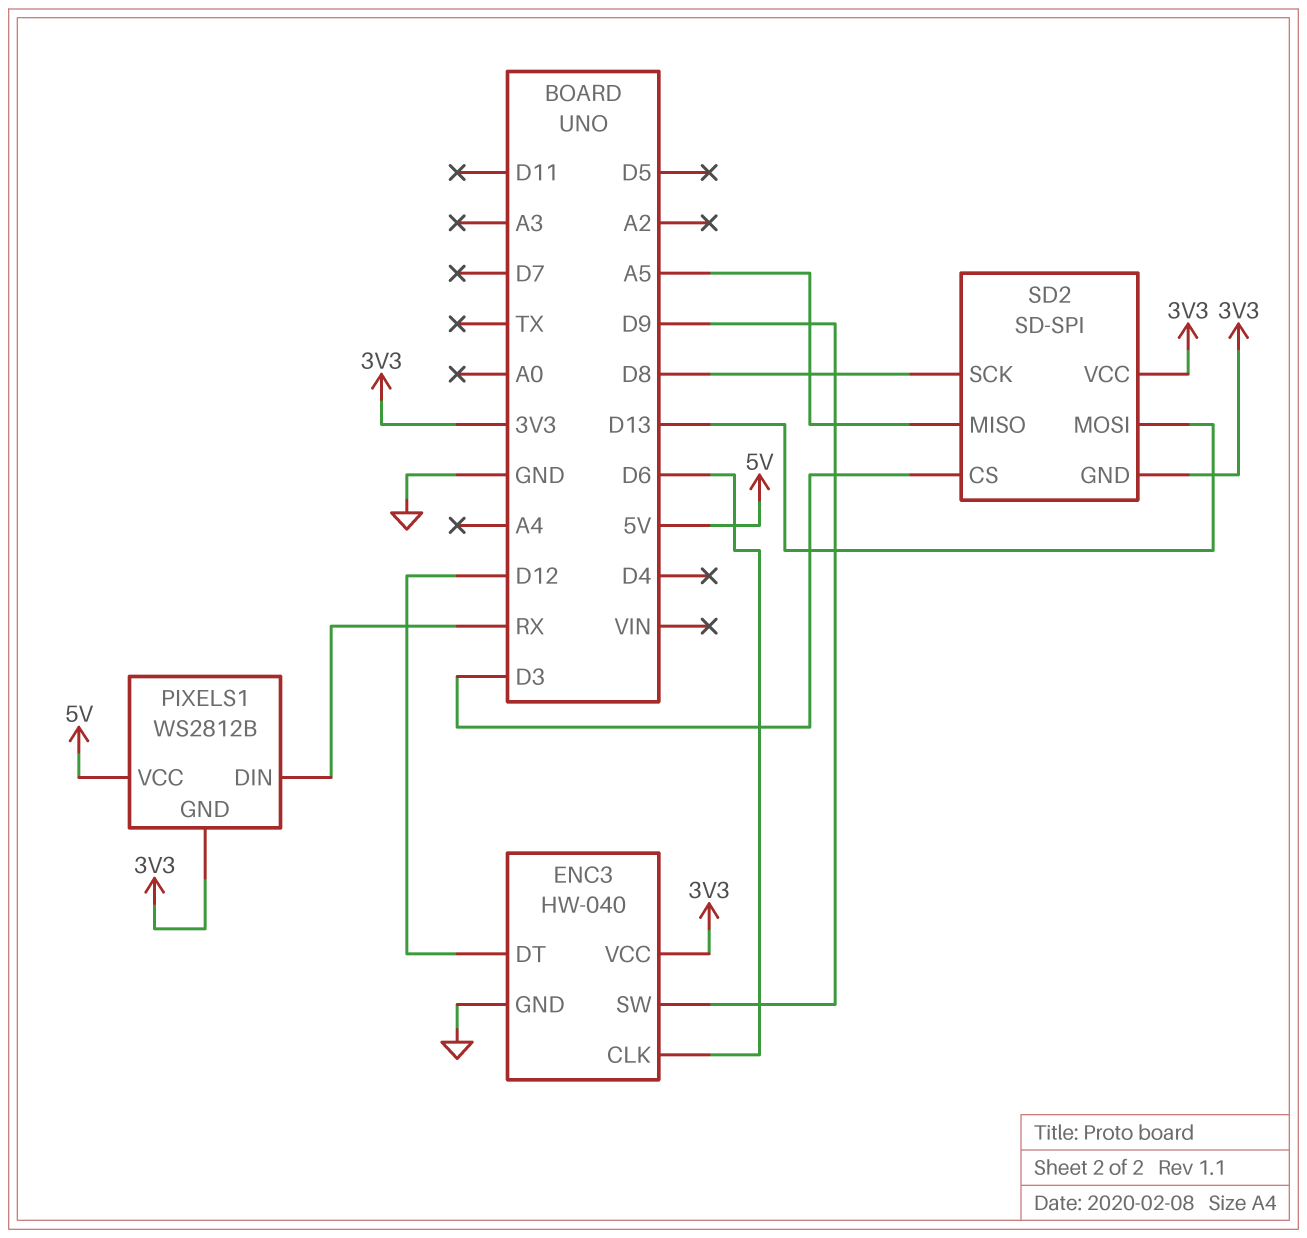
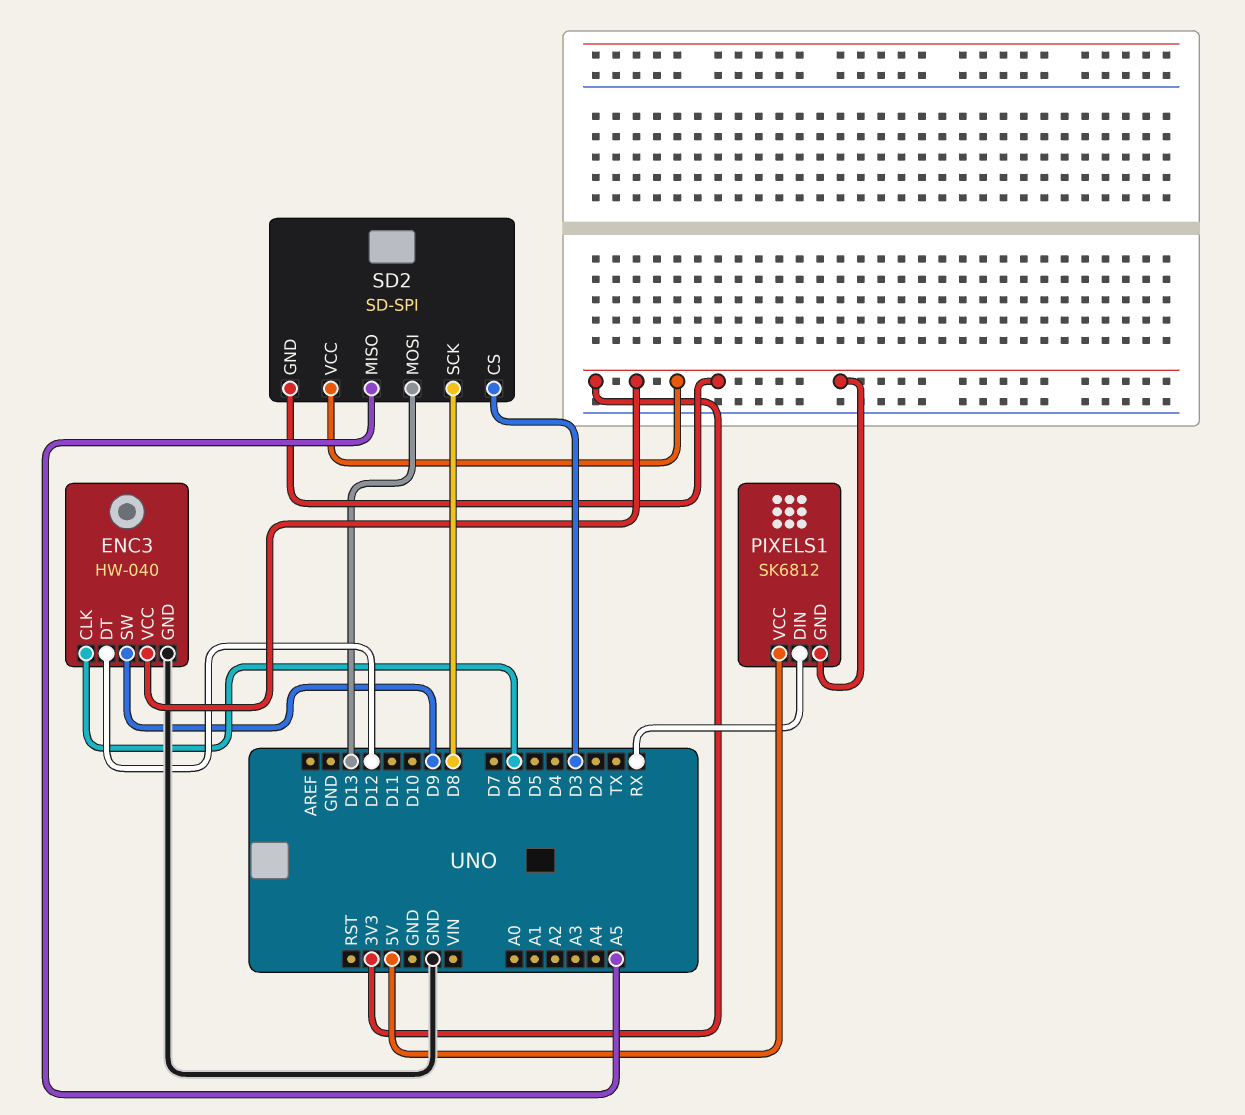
PIXELS1: WS2812B -> SK6812

